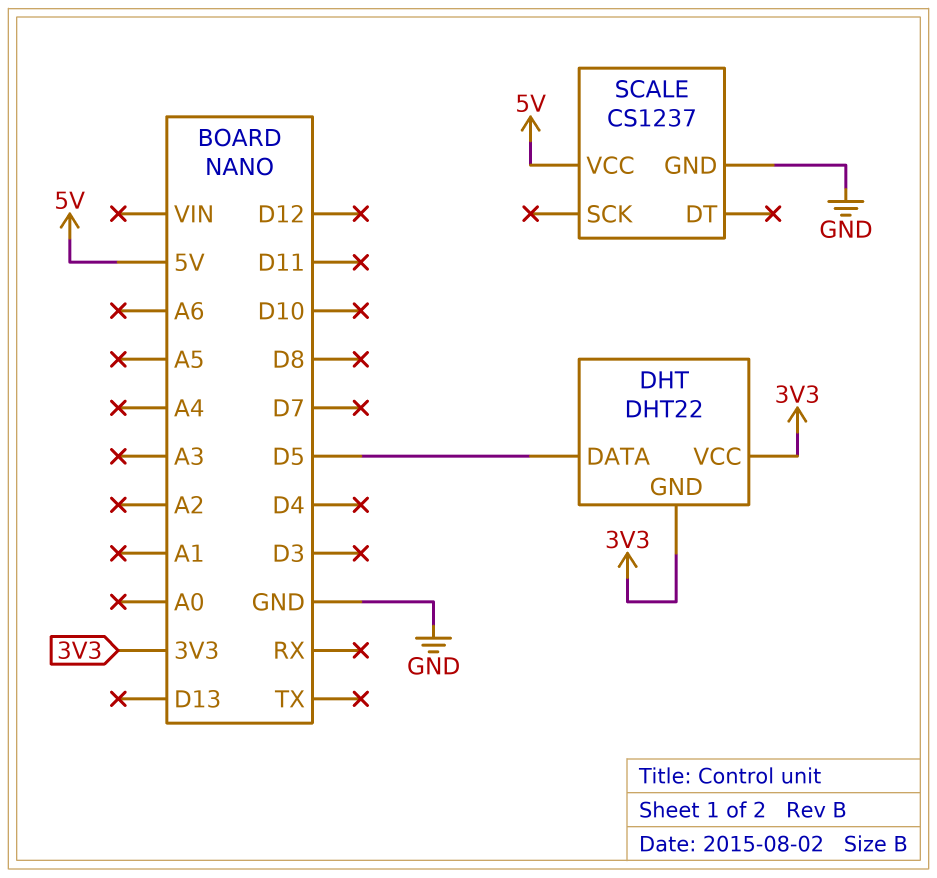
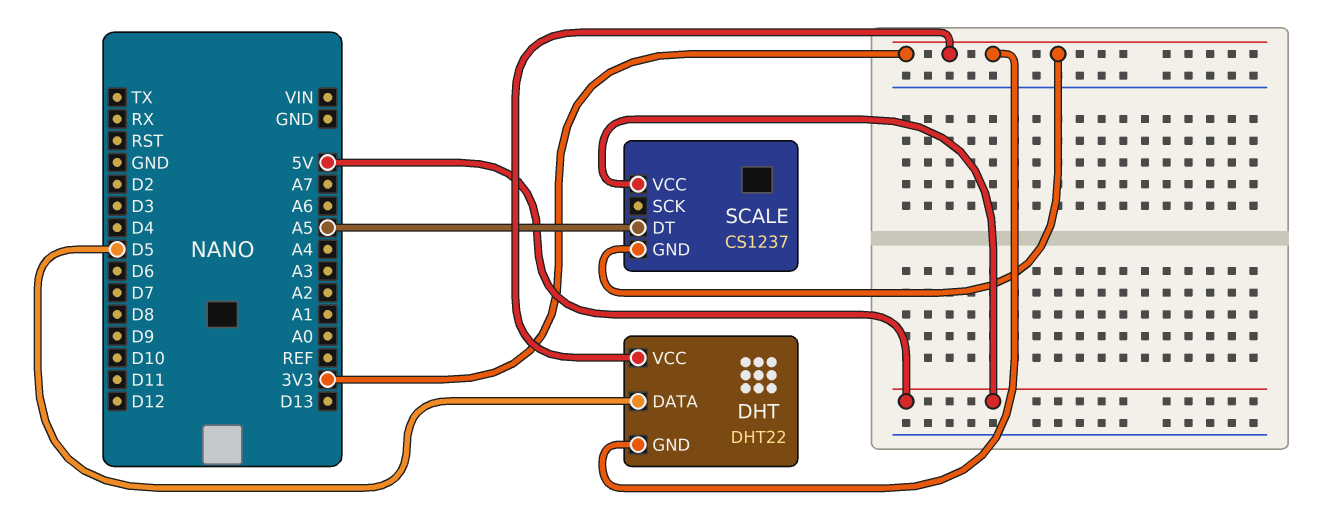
SCALE pin DT: none -> A5
SCALE pin GND: GND -> 3V3

